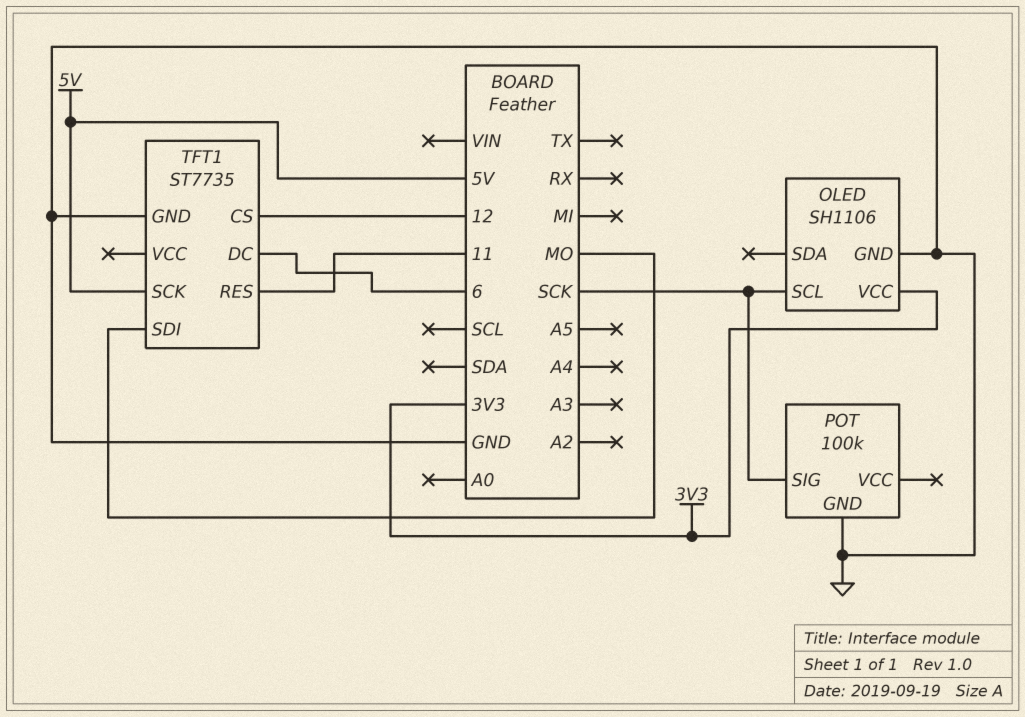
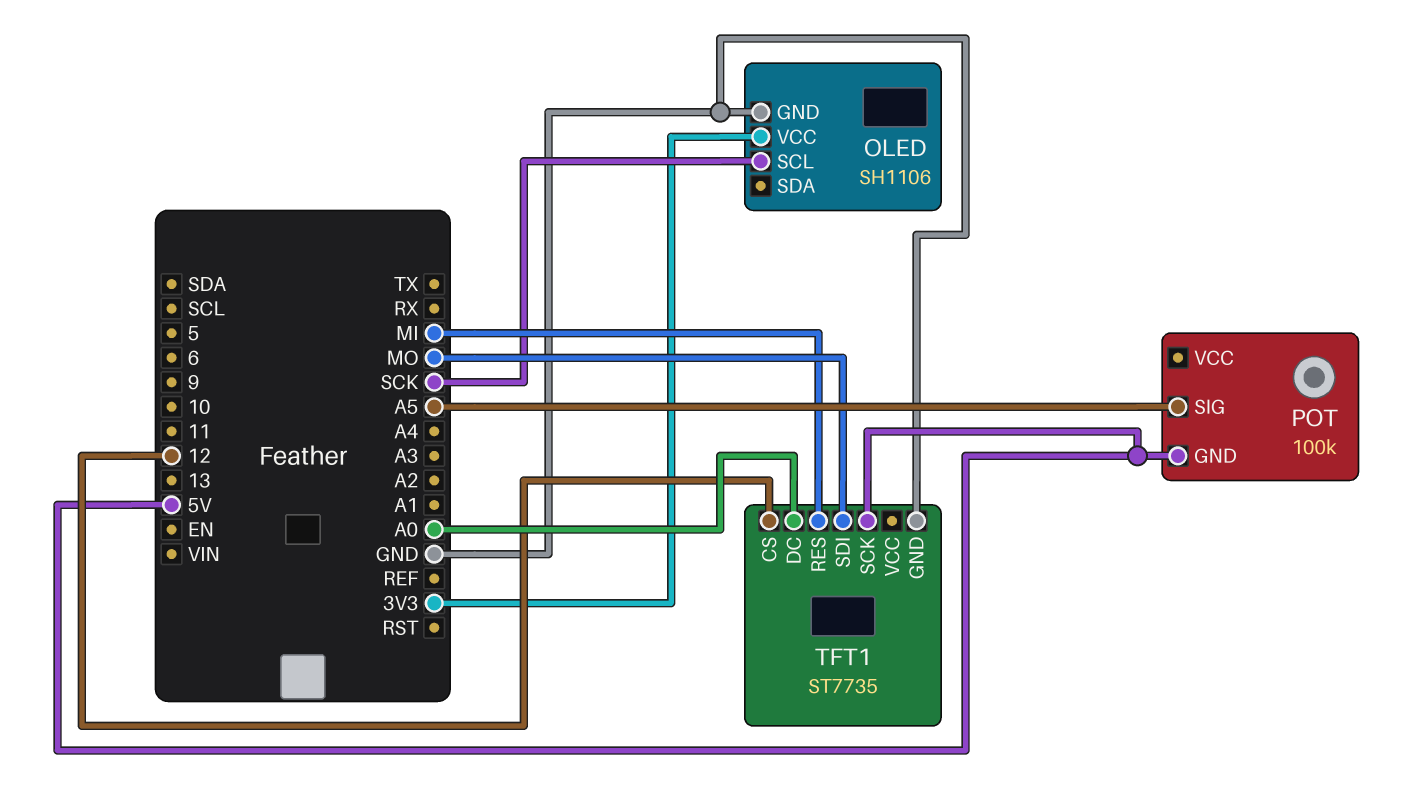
POT pin GND: GND -> 5V
POT pin SIG: SCK -> A5
TFT1 pin DC: 6 -> A0
TFT1 pin RES: 11 -> MI

